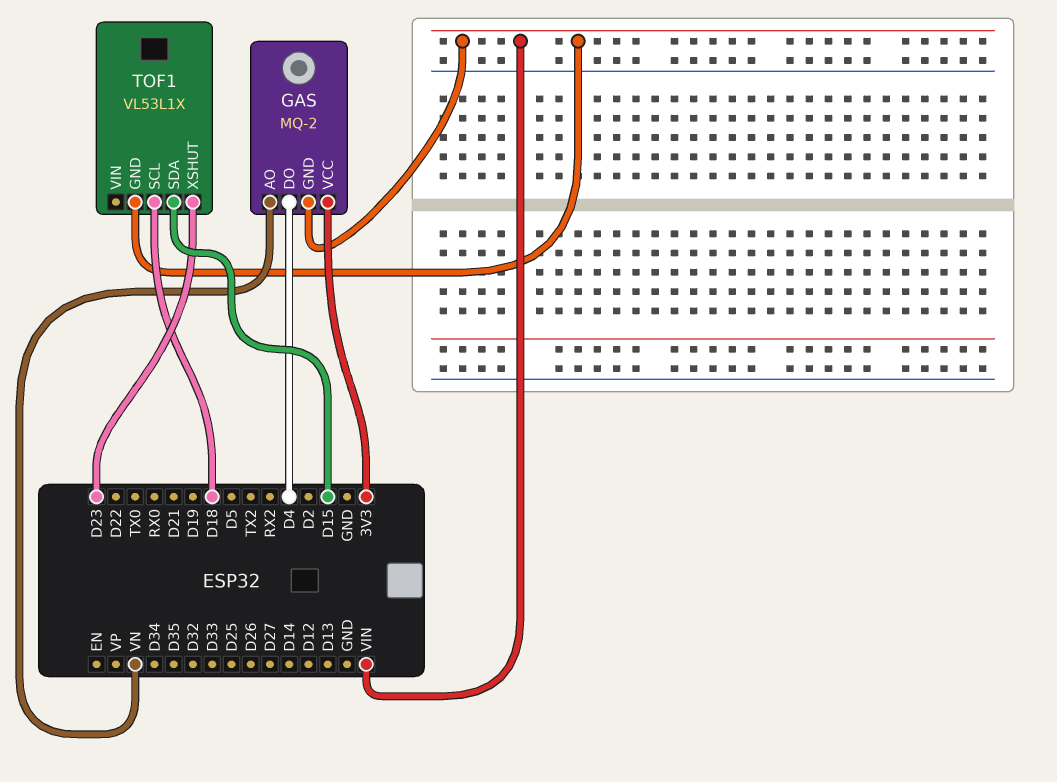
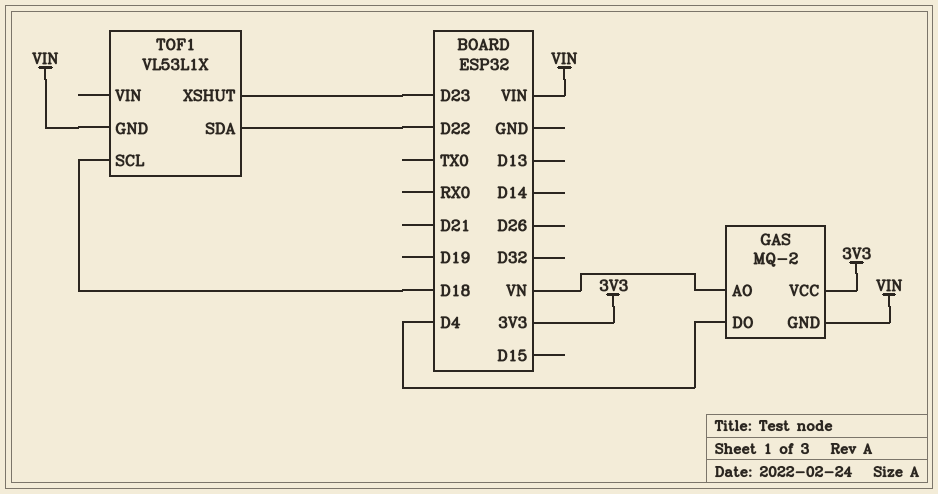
TOF1 pin SDA: D15 -> D22

